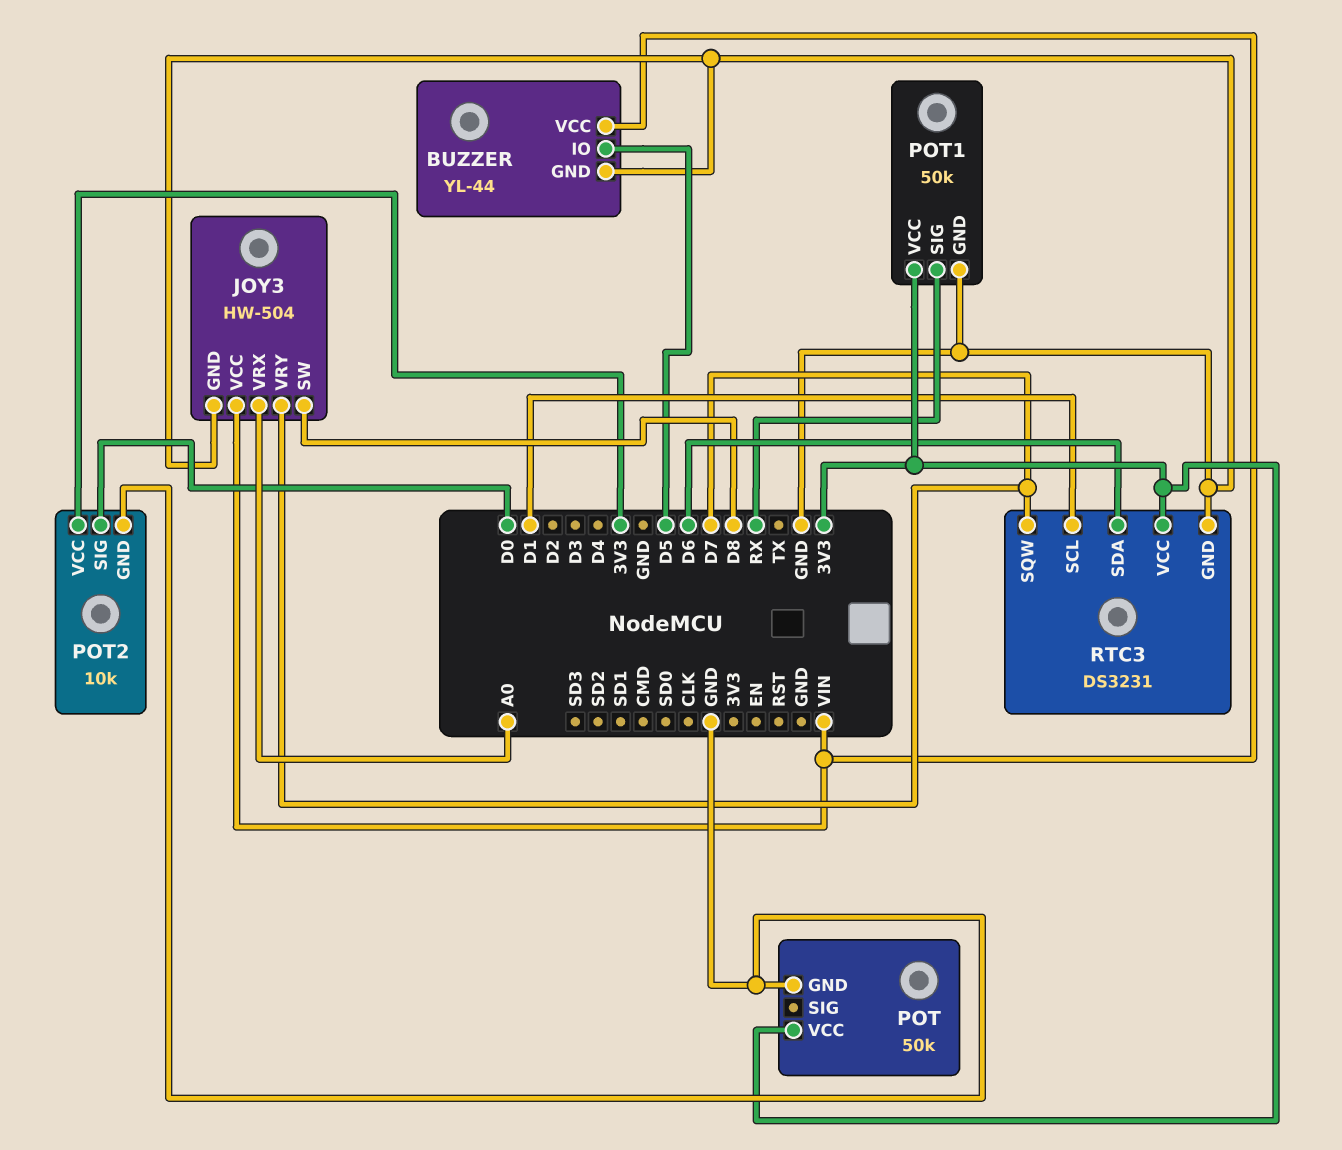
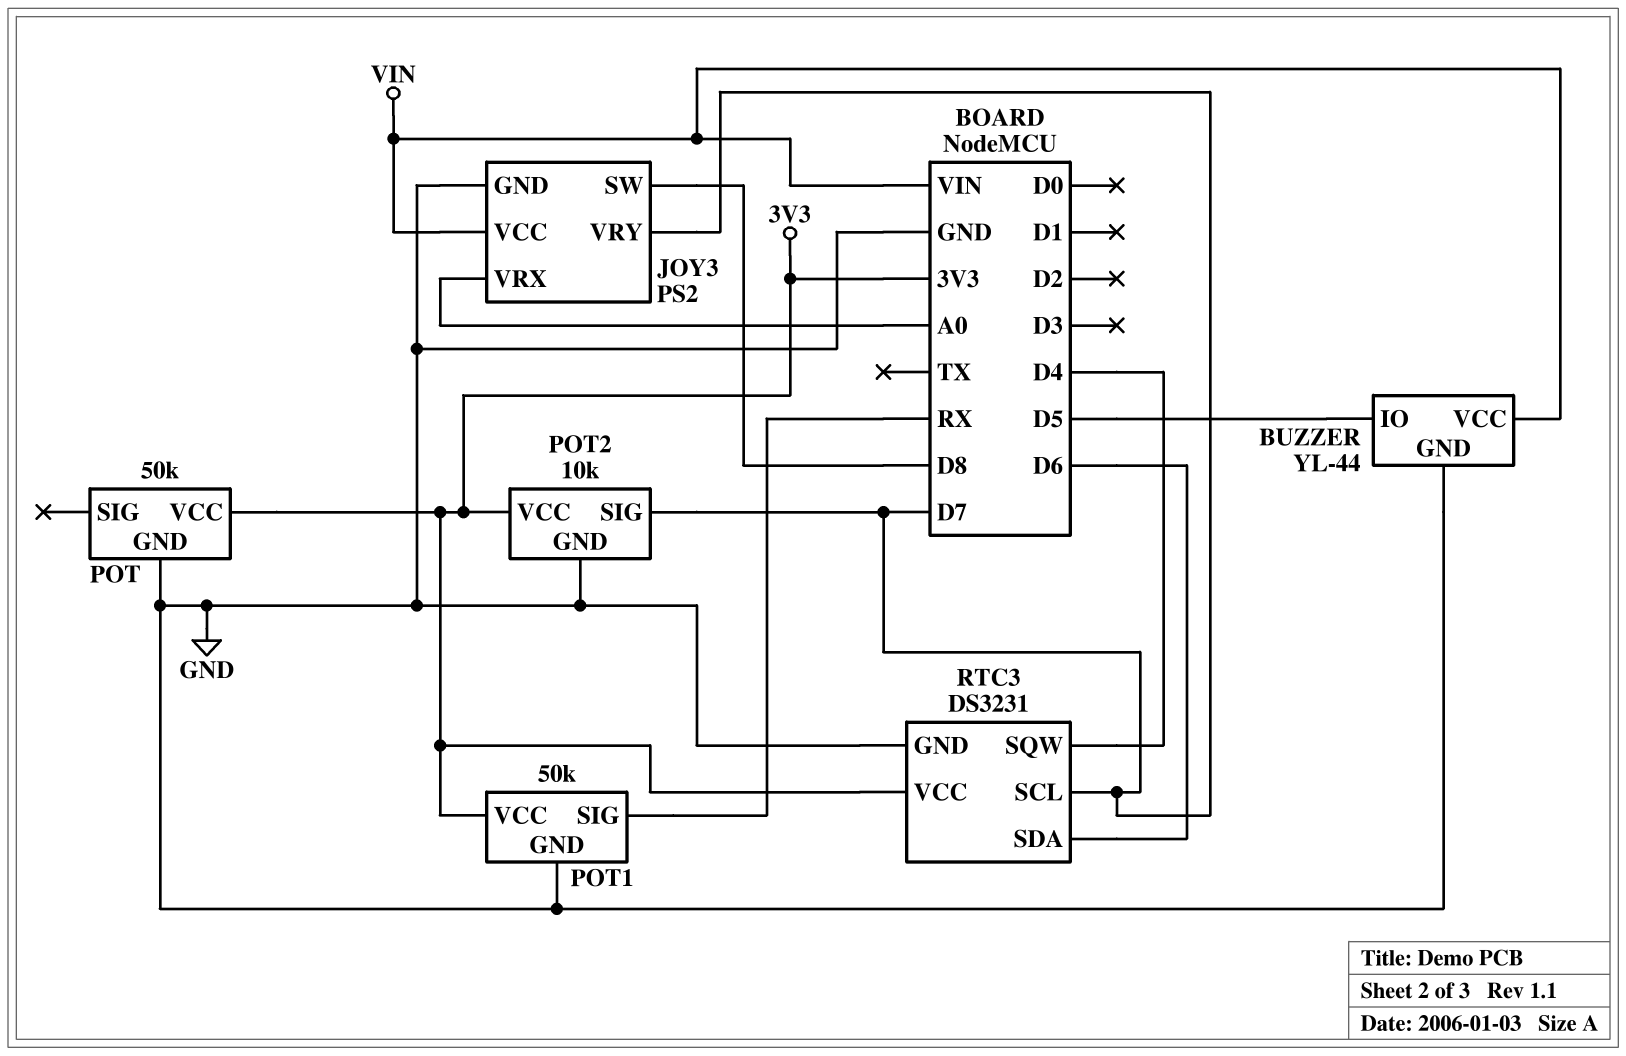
JOY3: HW-504 -> PS2
POT2 pin SIG: D0 -> D7
RTC3 pin SCL: D1 -> D7
RTC3 pin SQW: D7 -> D4

